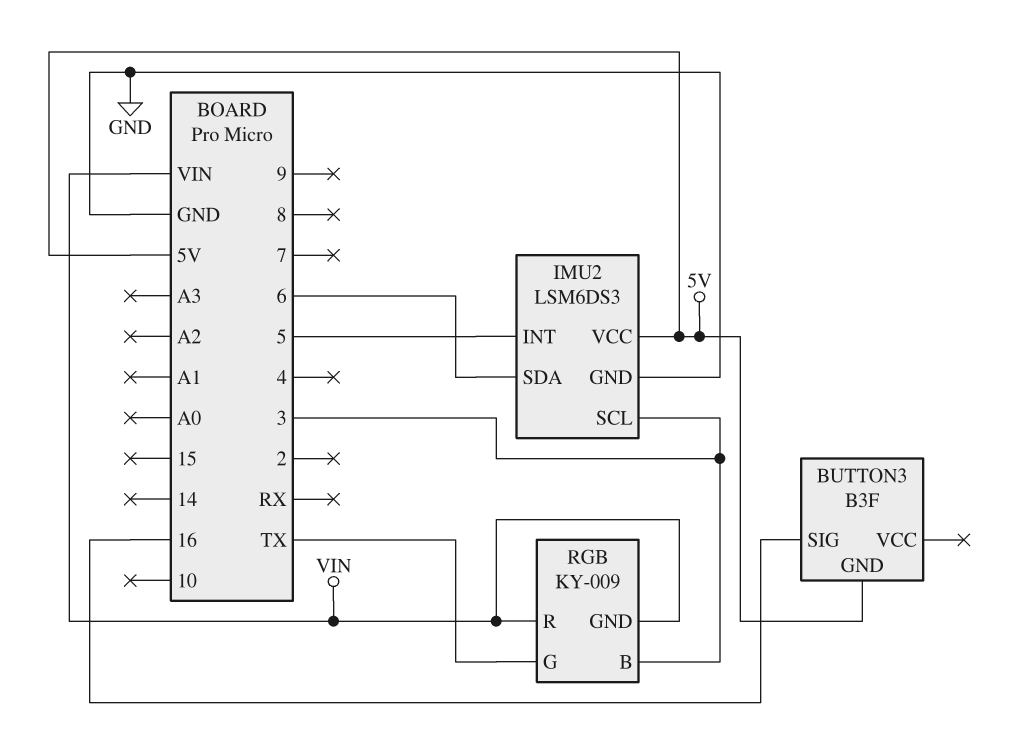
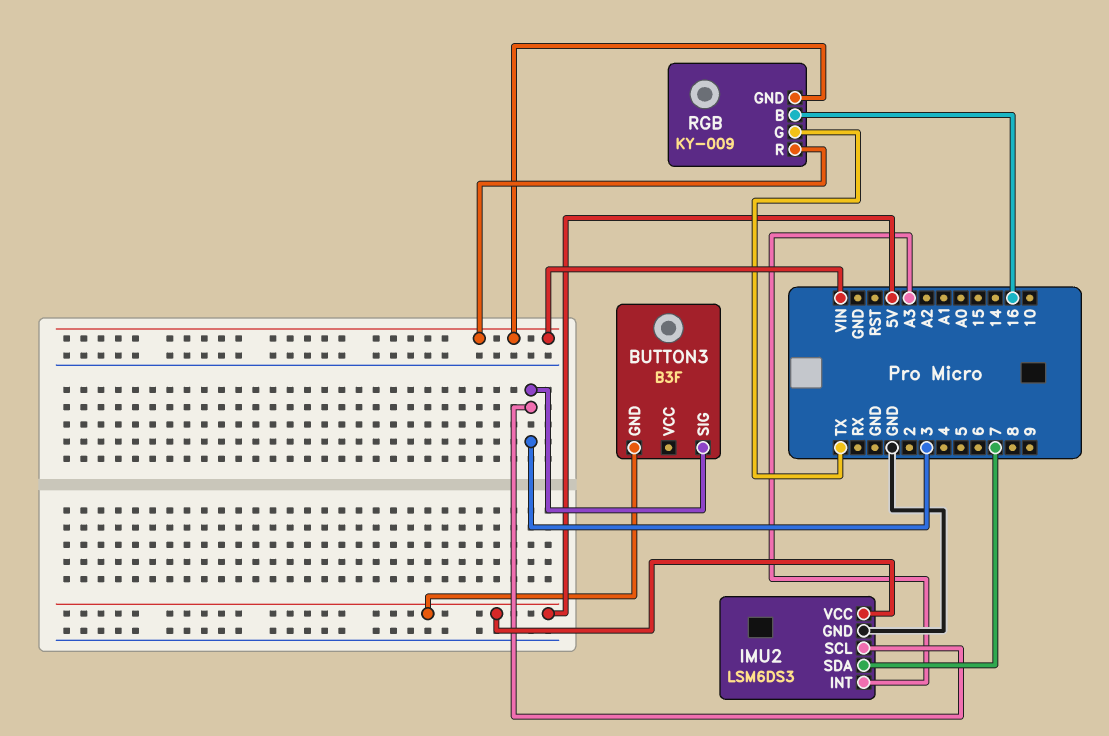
BUTTON3 pin SIG: 16 -> 3
IMU2 pin INT: 5 -> A3
IMU2 pin SDA: 6 -> 7
RGB pin B: 3 -> 16

